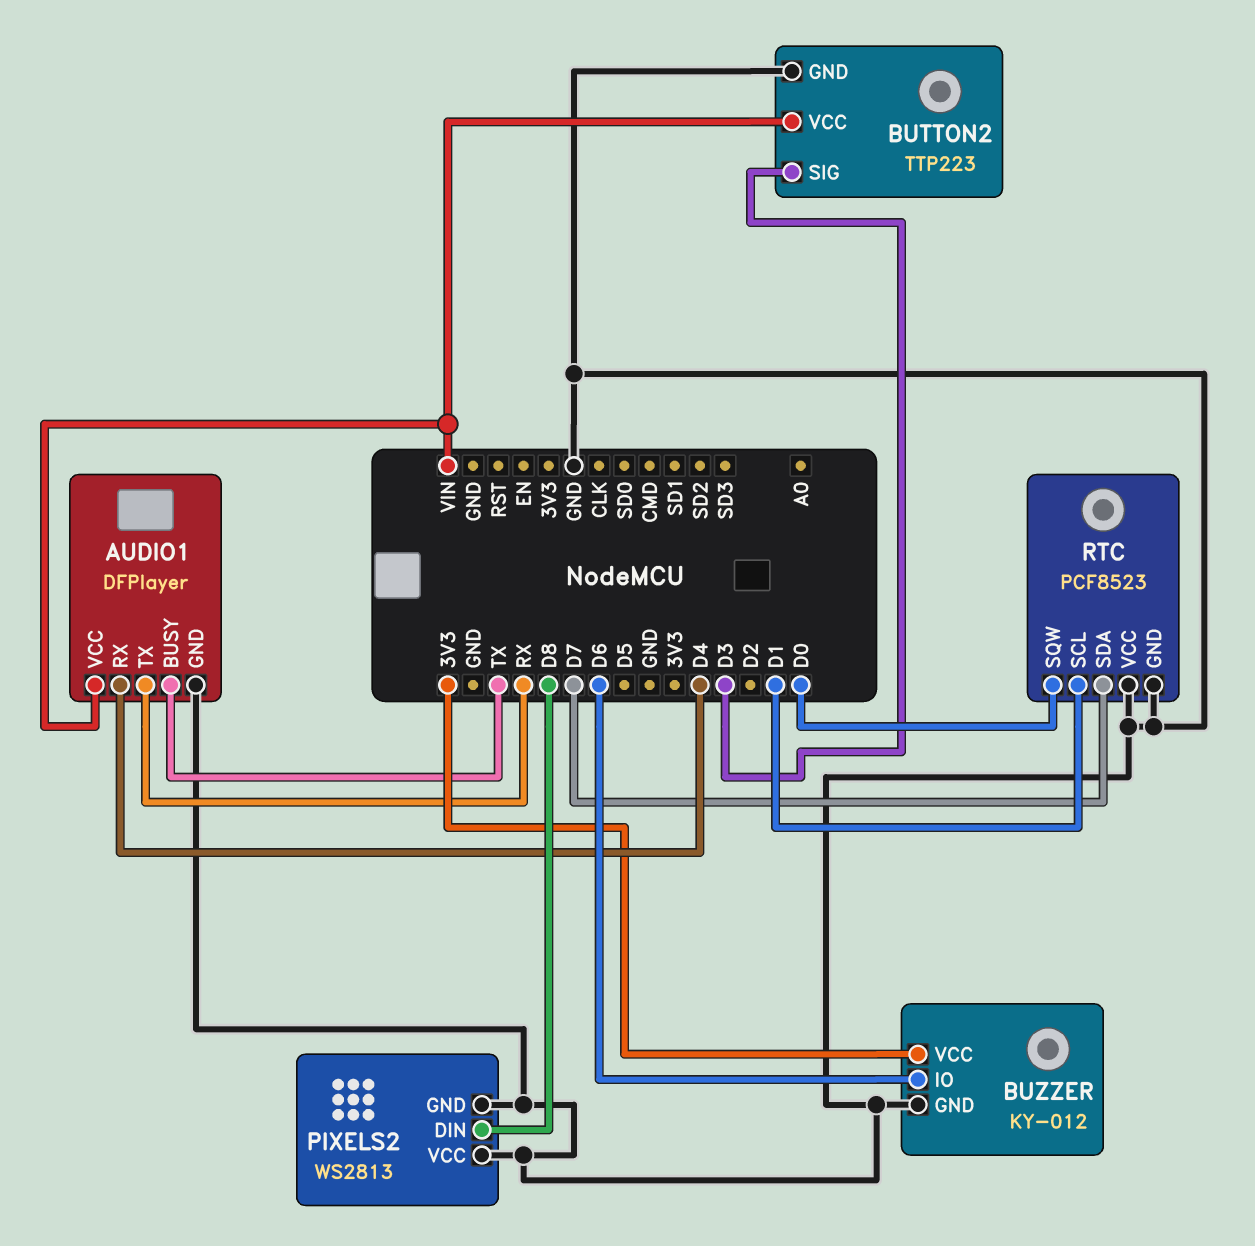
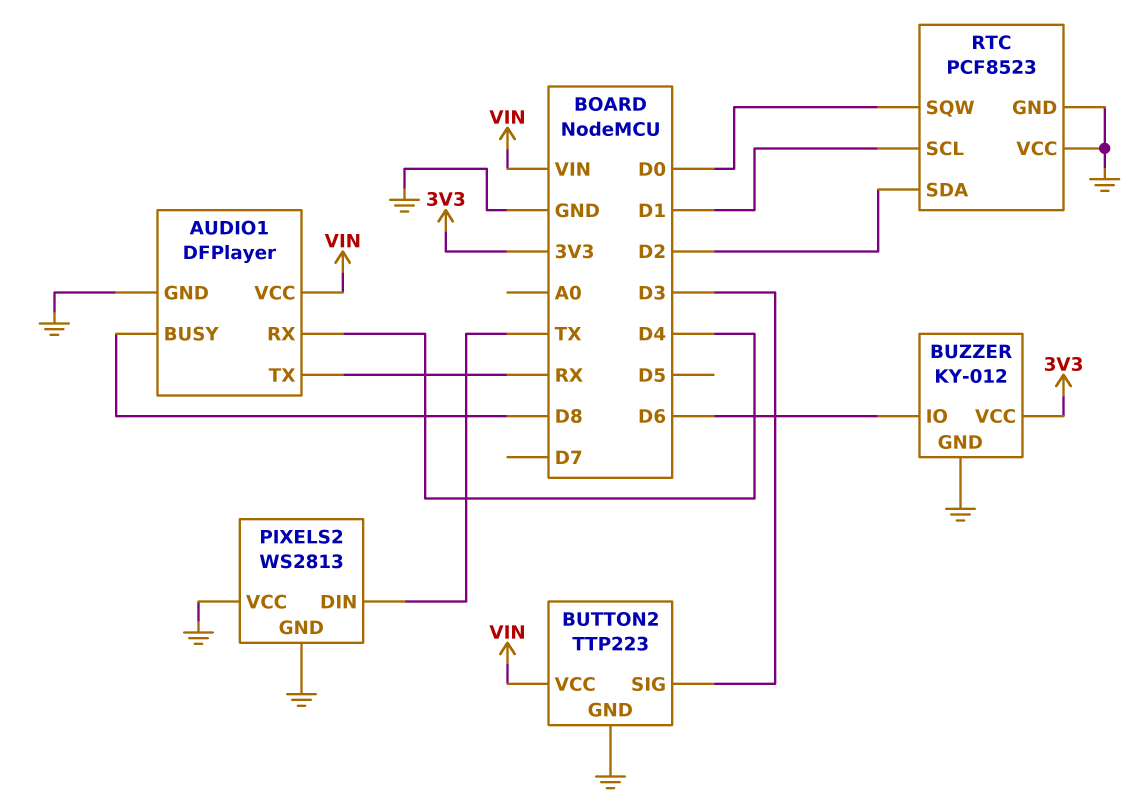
AUDIO1 pin BUSY: TX -> D8
PIXELS2 pin DIN: D8 -> TX
RTC pin SDA: D7 -> D2

